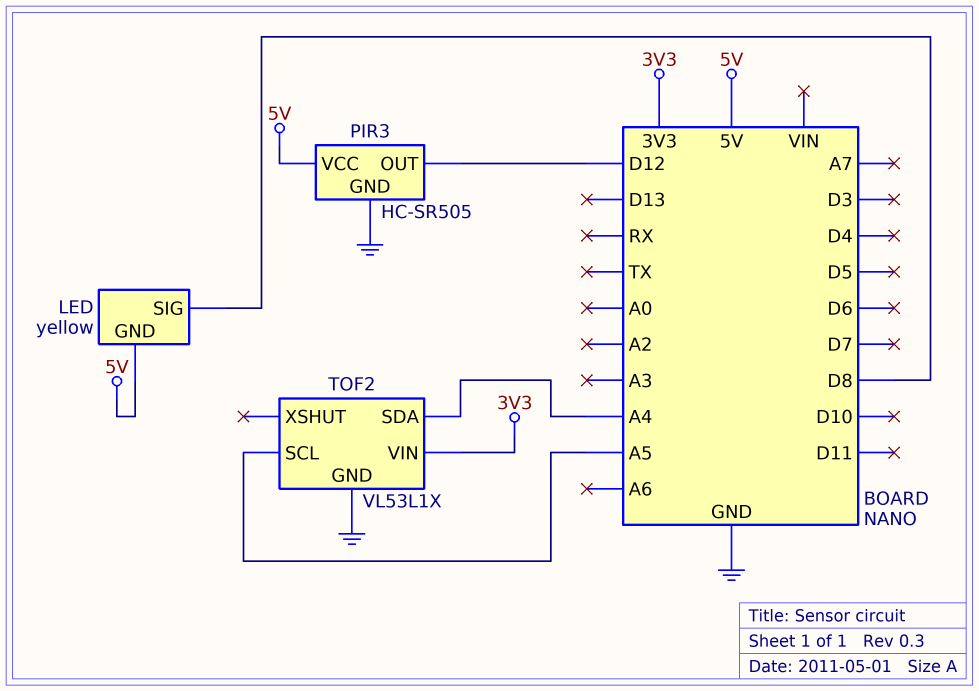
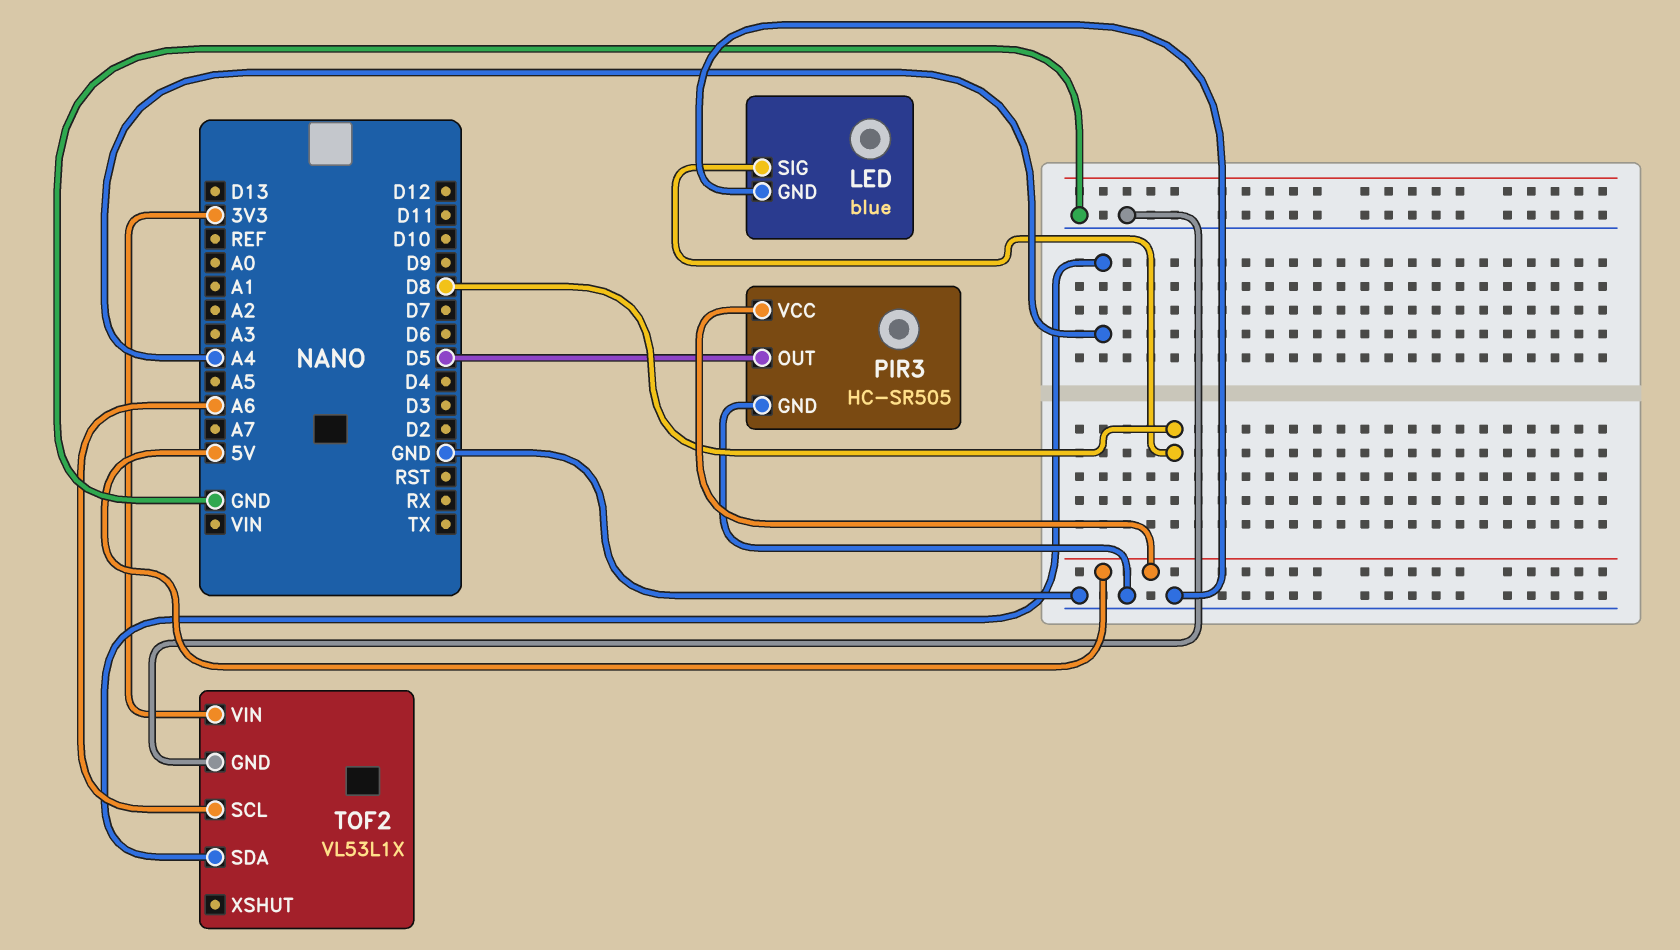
LED: yellow -> blue
LED pin GND: 5V -> GND
PIR3 pin OUT: D12 -> D5
TOF2 pin SCL: A5 -> A6

